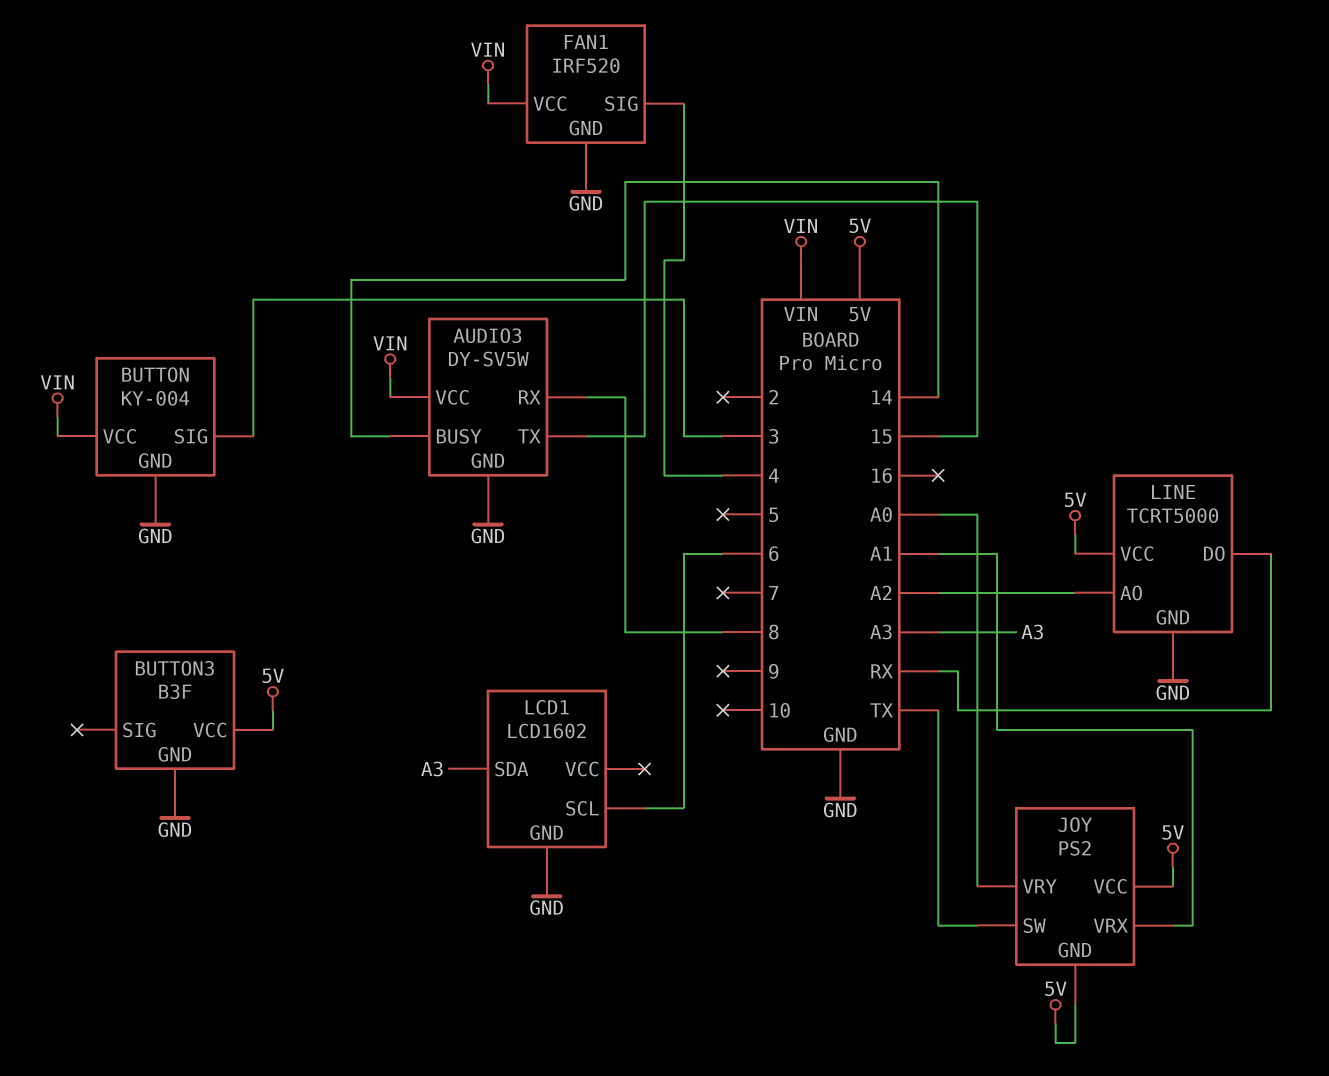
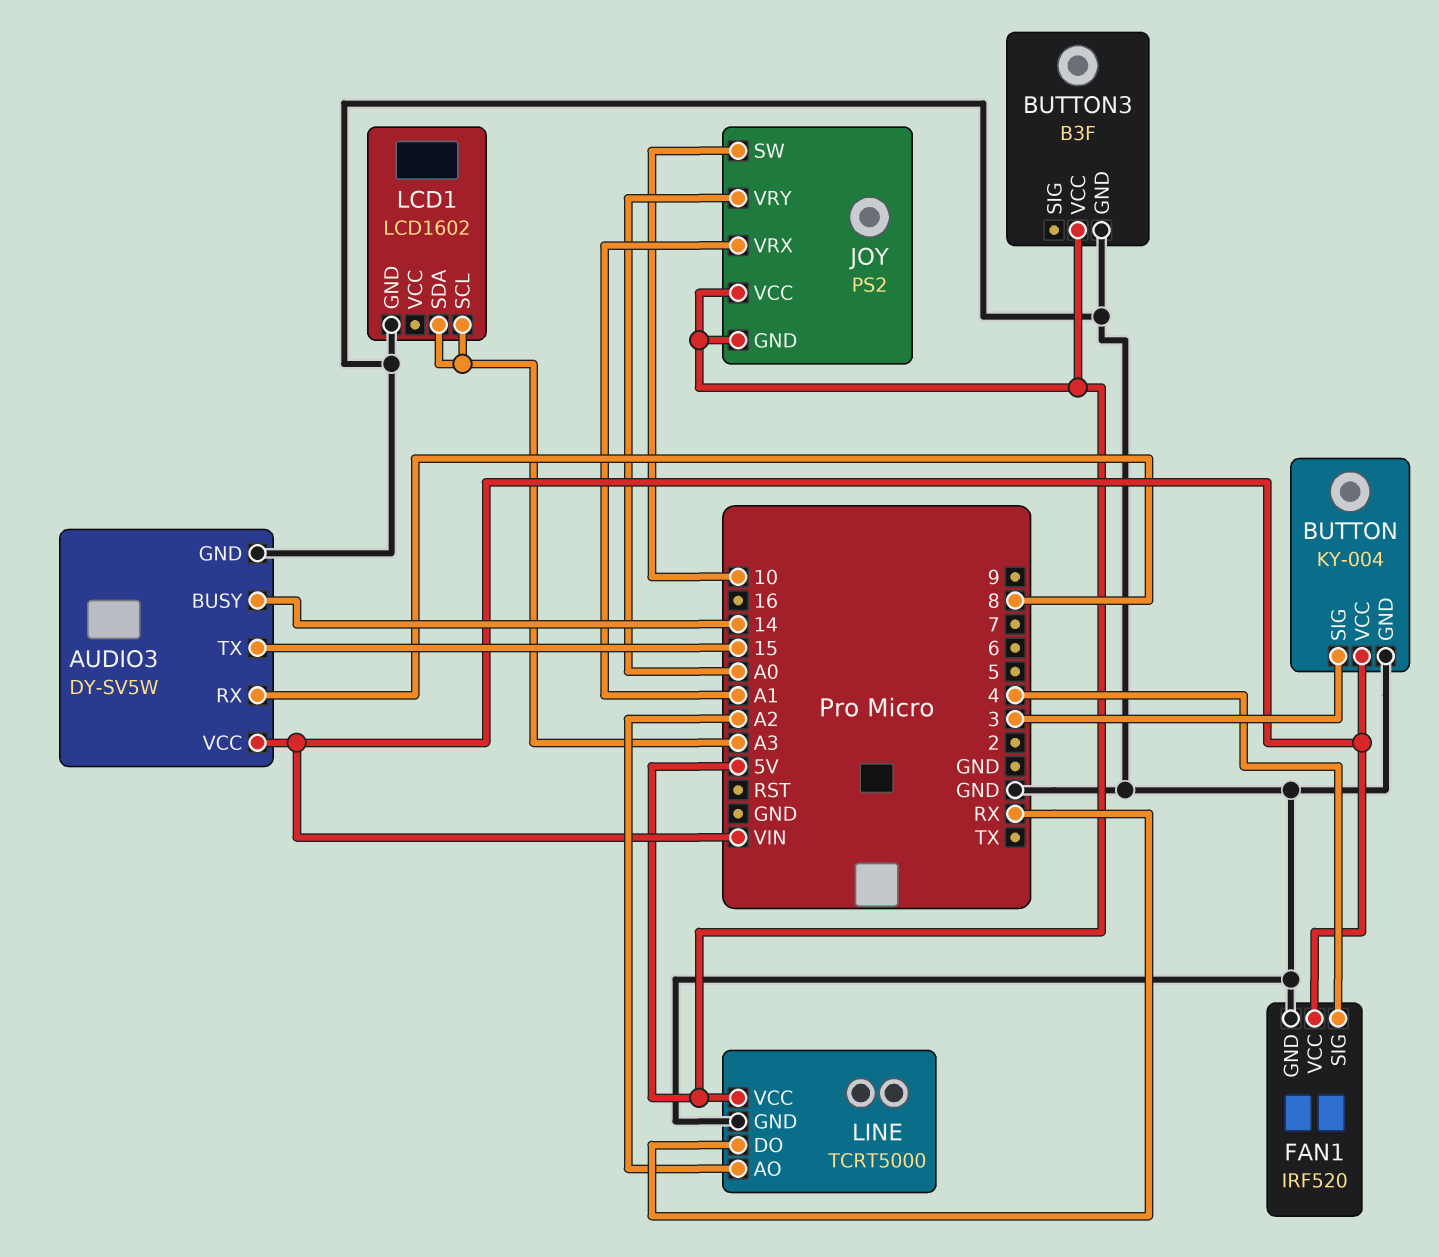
JOY pin SW: TX -> 10
LCD1 pin SCL: 6 -> A3

